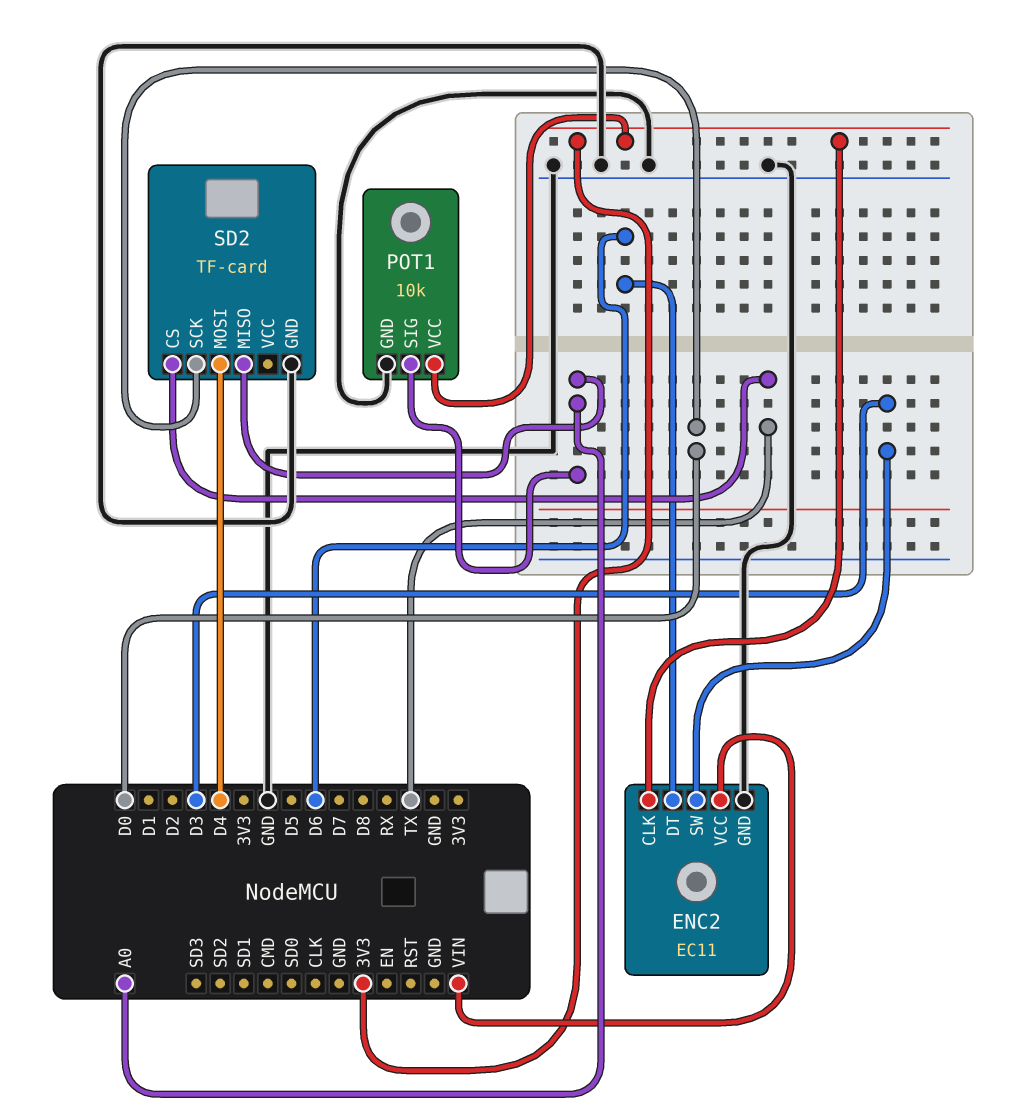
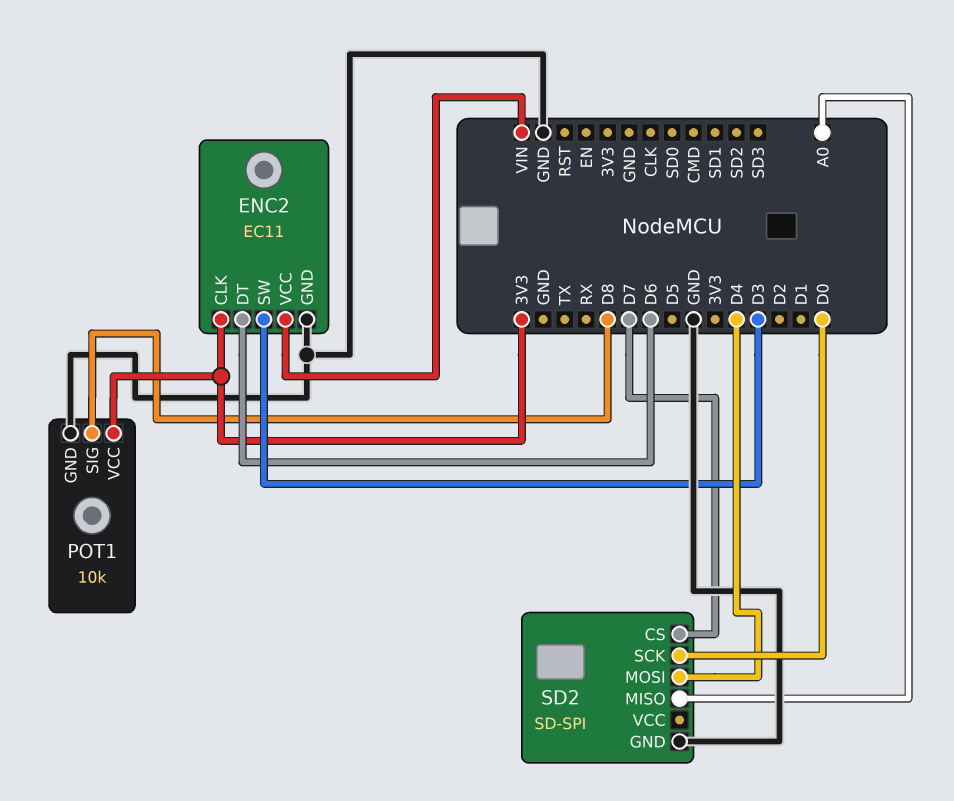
POT1 pin SIG: A0 -> D8
SD2: TF-card -> SD-SPI
SD2 pin CS: TX -> D7

